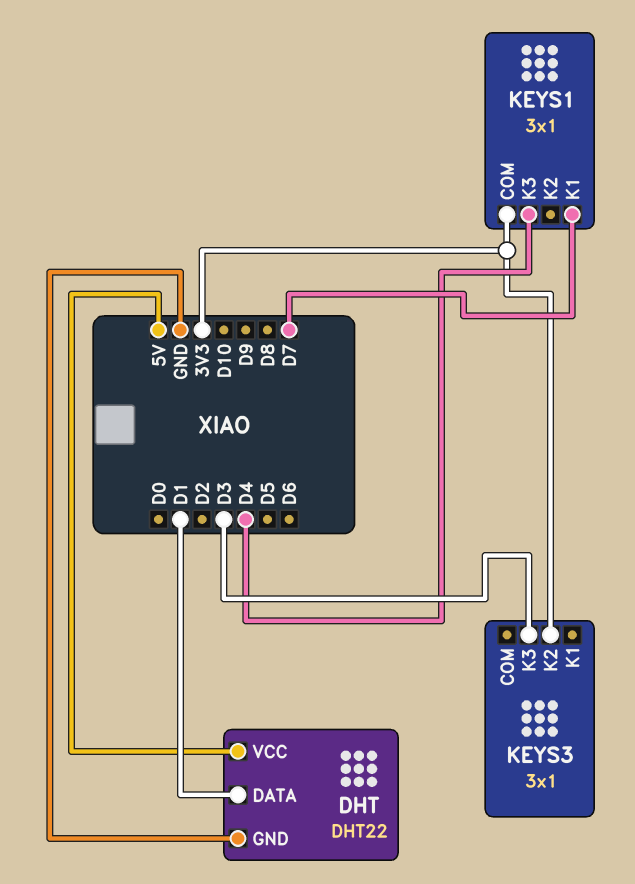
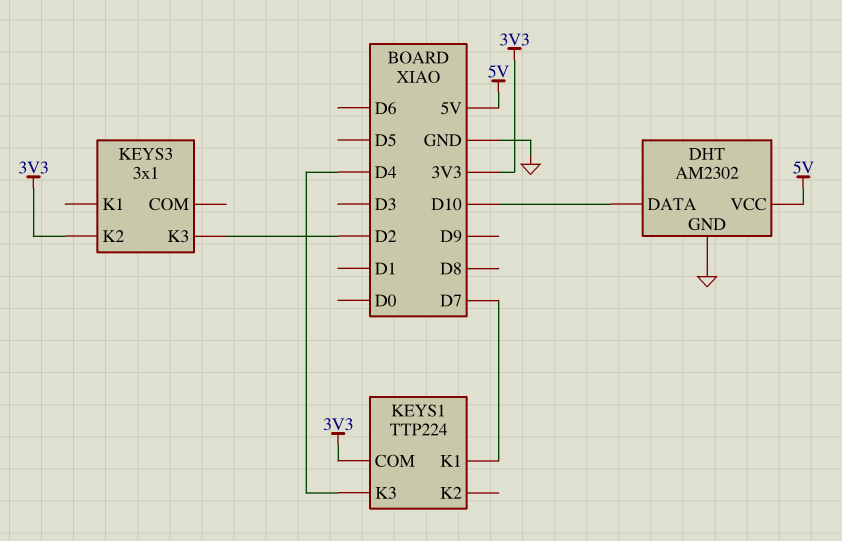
DHT: DHT22 -> AM2302
DHT pin DATA: D1 -> D10
KEYS1: 3x1 -> TTP224
KEYS3 pin K3: D3 -> D2

